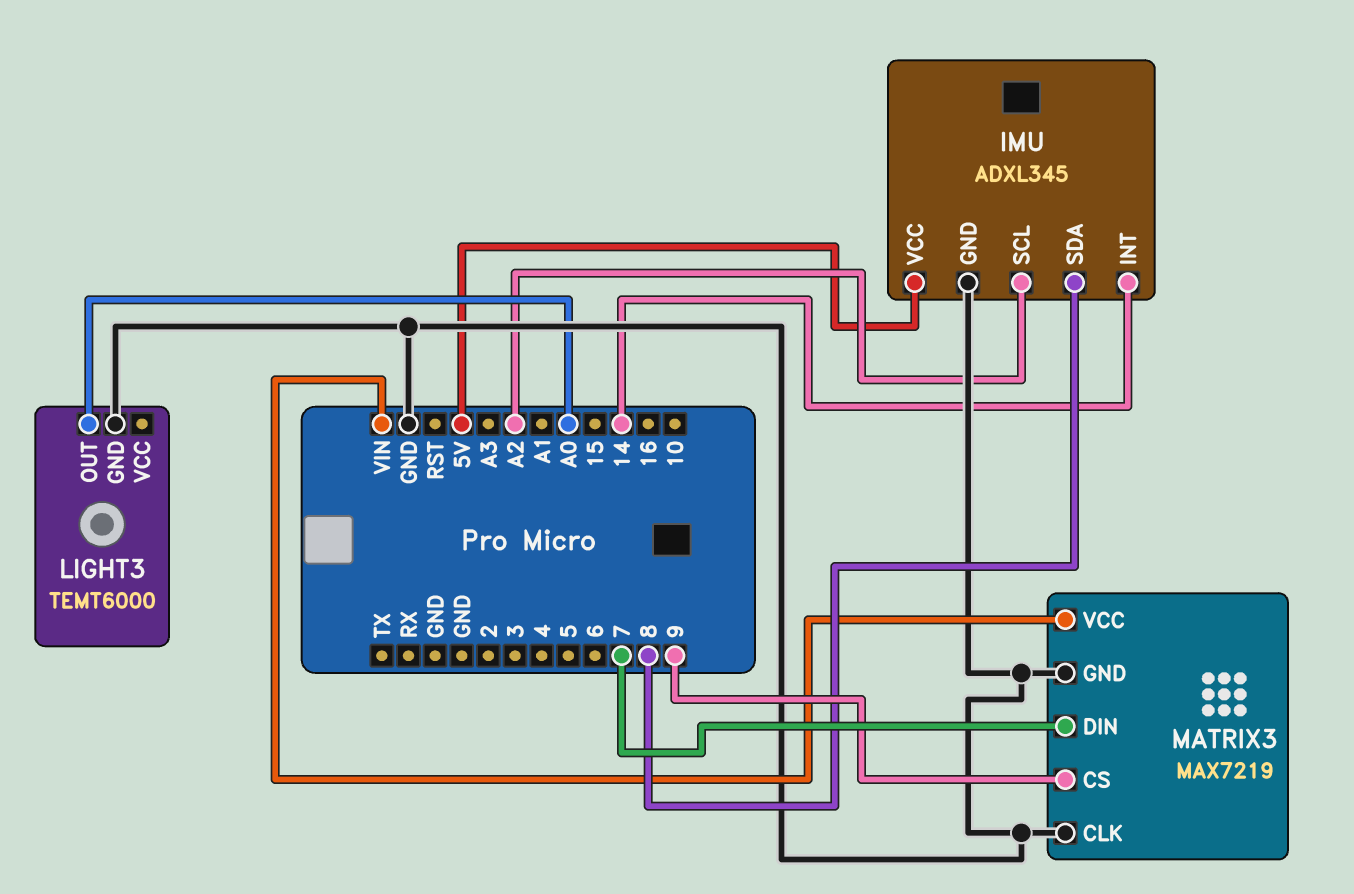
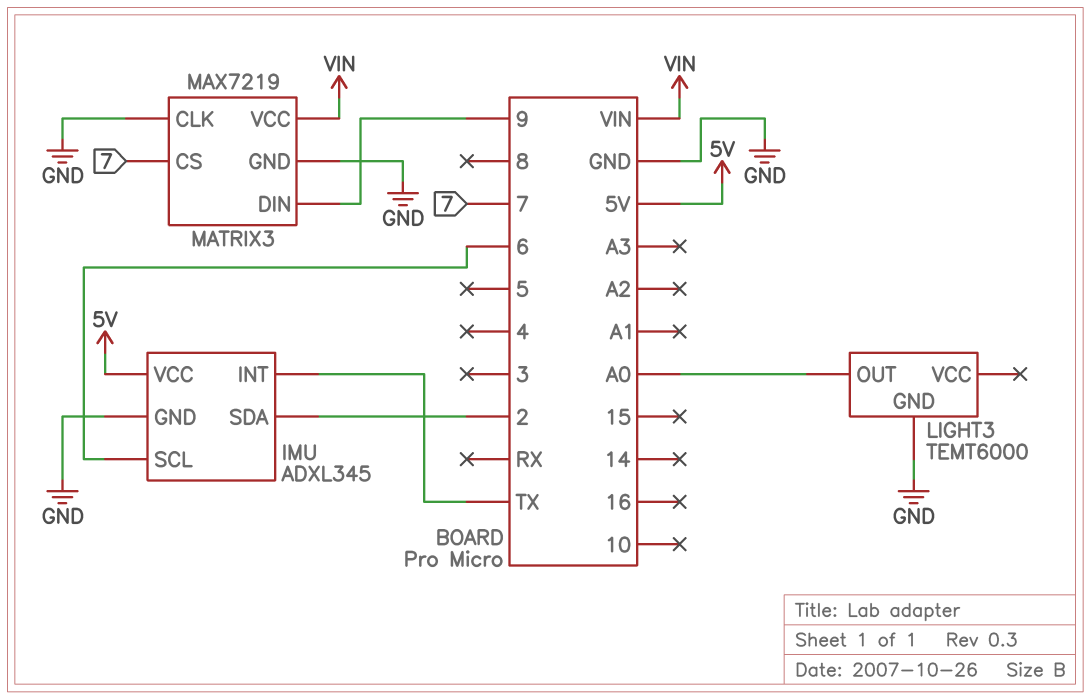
IMU pin INT: 14 -> TX
IMU pin SCL: A2 -> 6
IMU pin SDA: 8 -> 2
MATRIX3 pin CS: 9 -> 7
MATRIX3 pin DIN: 7 -> 9

